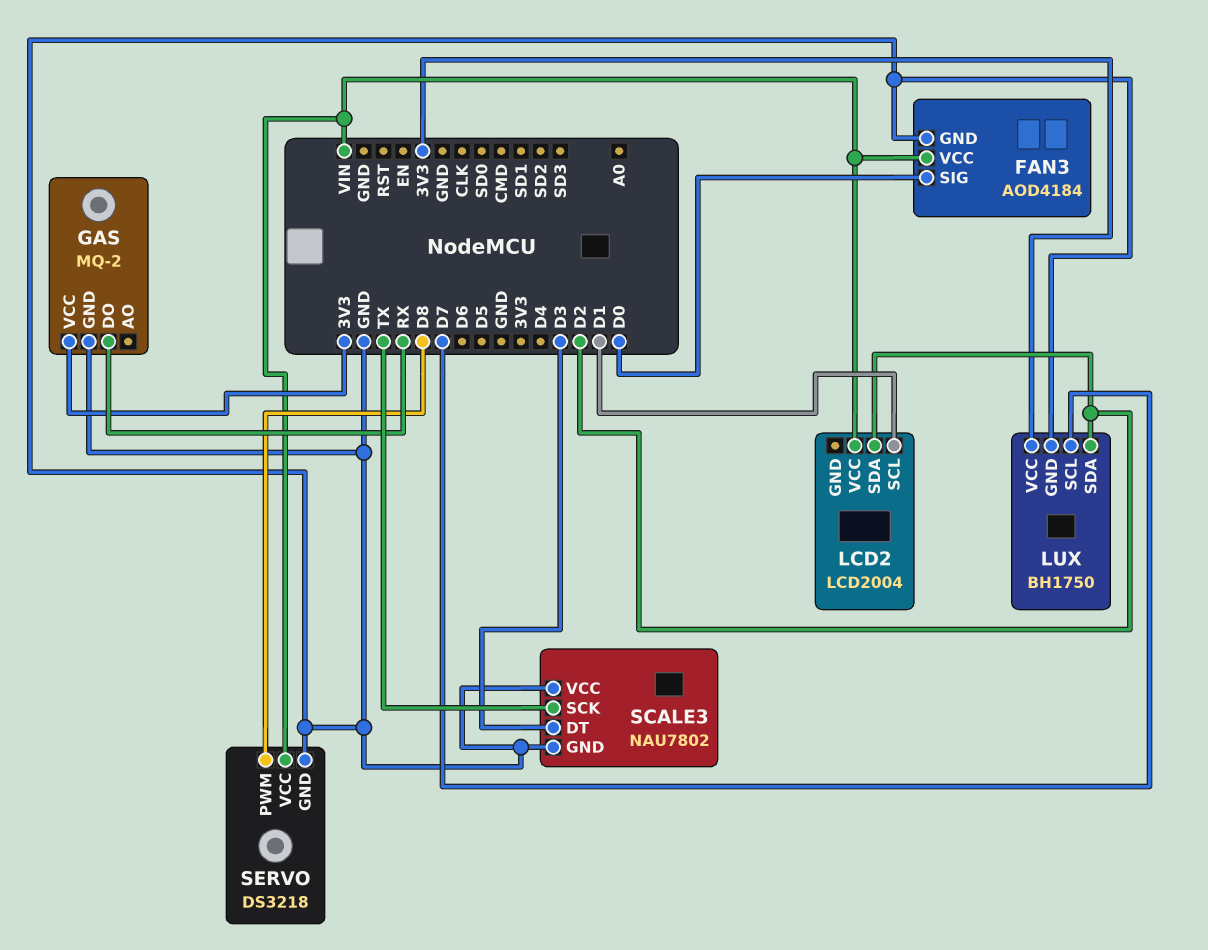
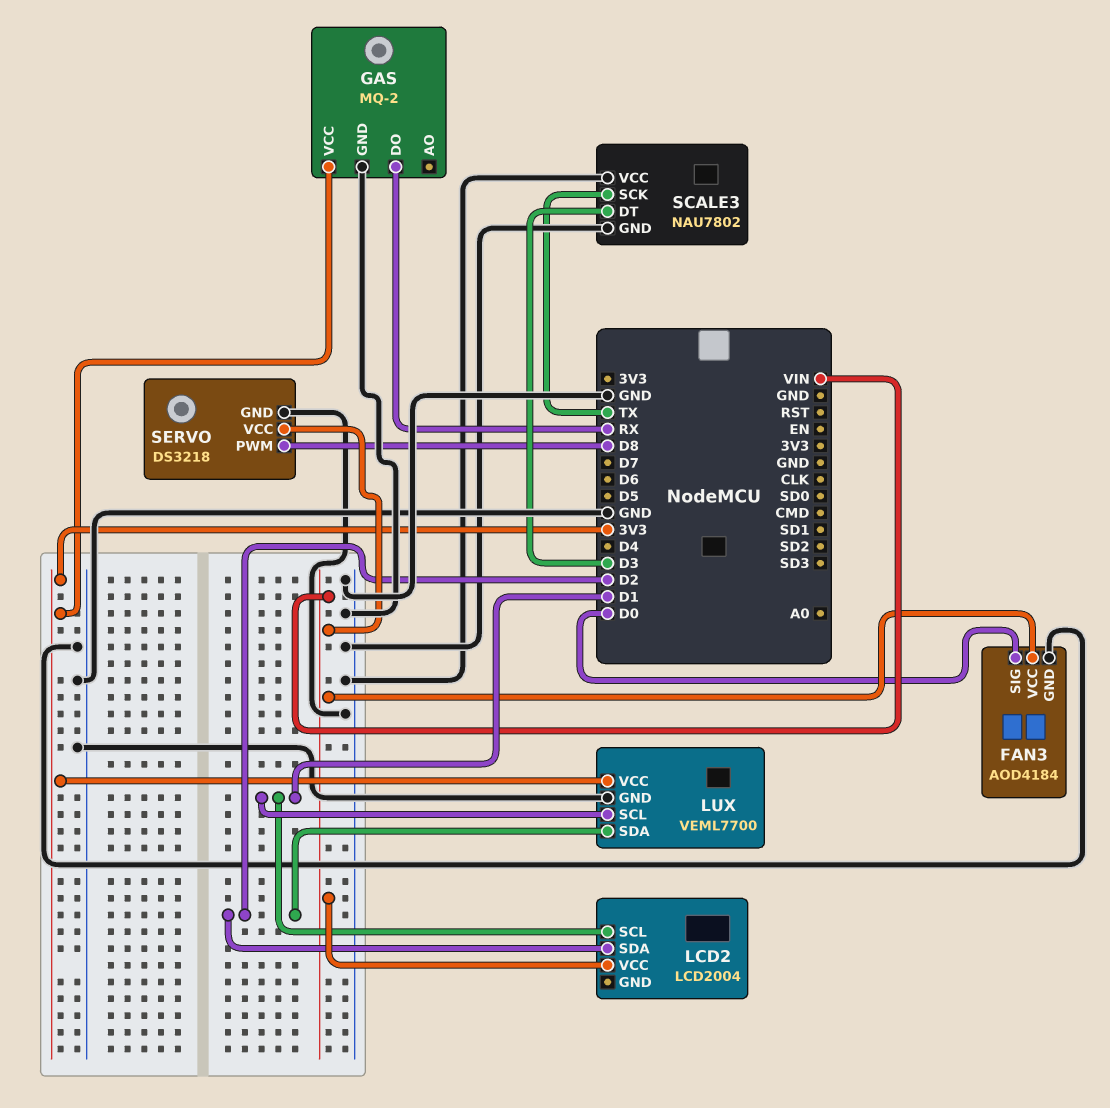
LUX: BH1750 -> VEML7700
LUX pin SCL: D7 -> D1

